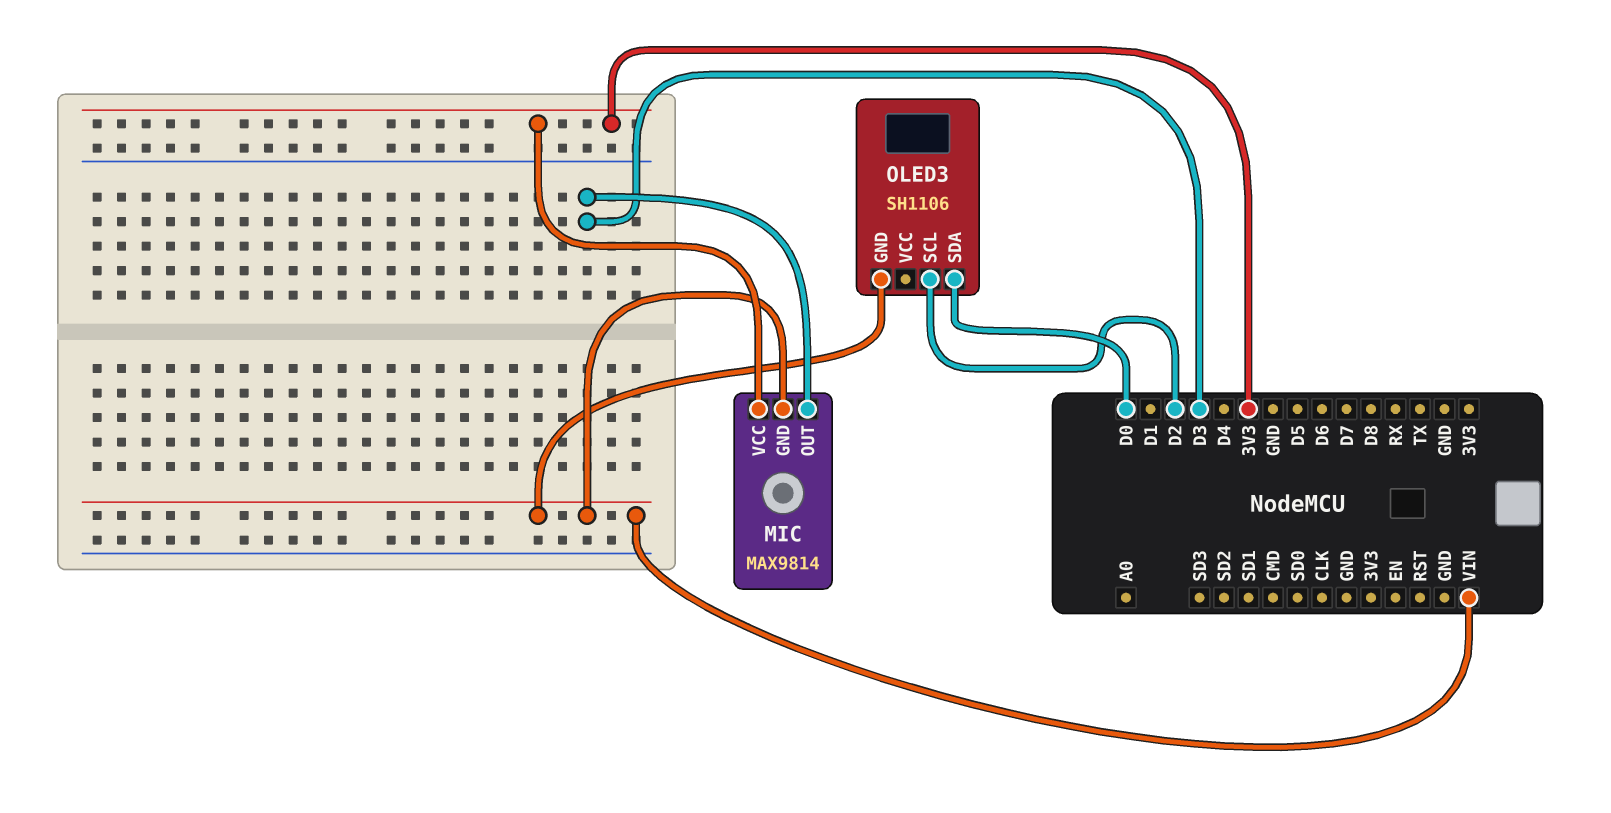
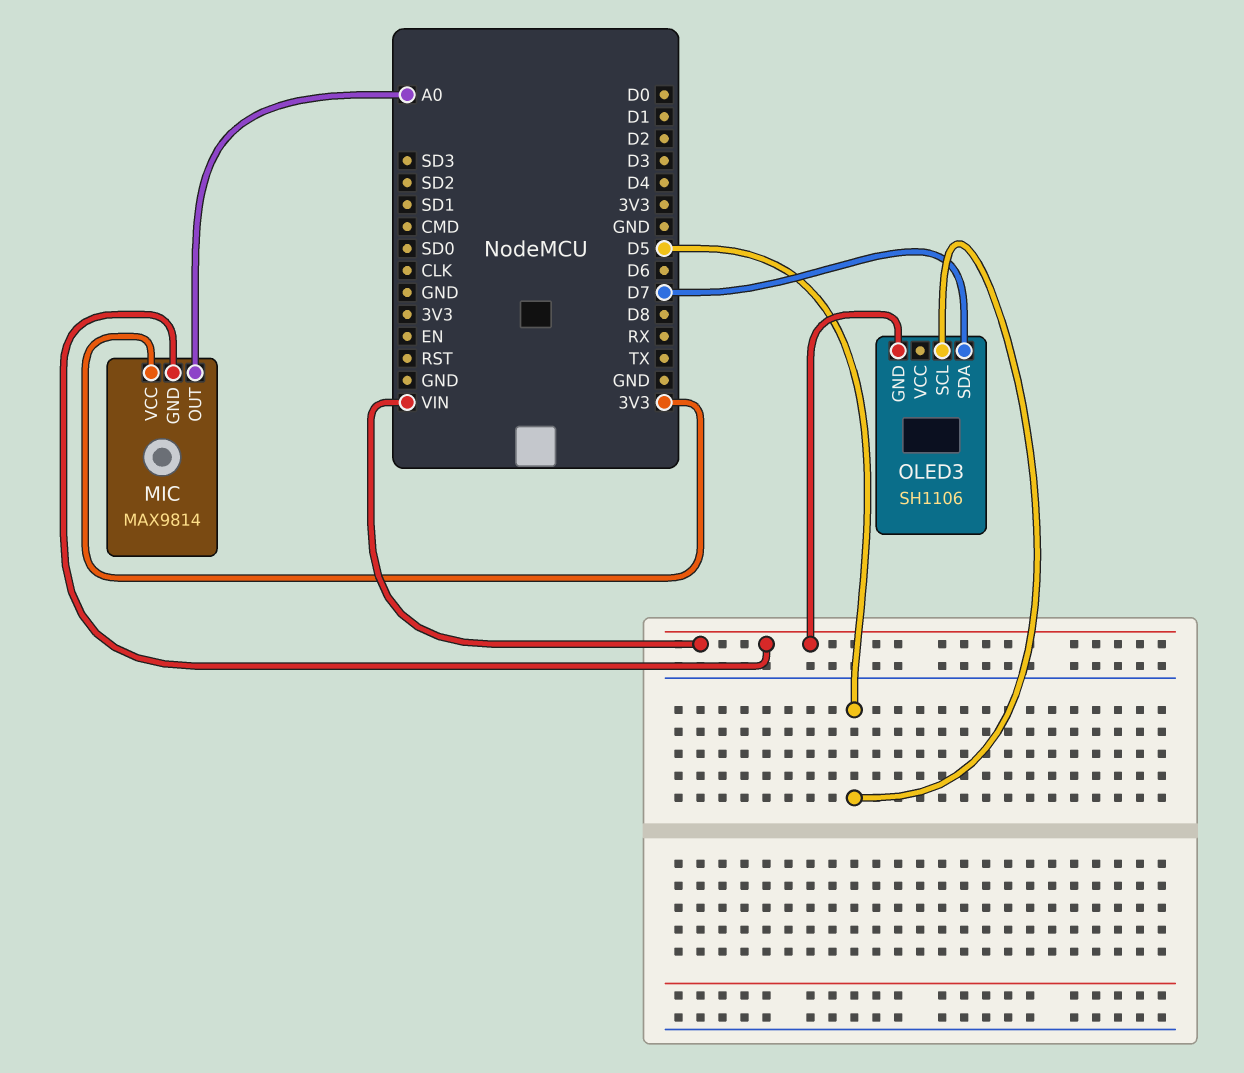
MIC pin OUT: D3 -> A0
OLED3 pin SCL: D2 -> D5
OLED3 pin SDA: D0 -> D7

